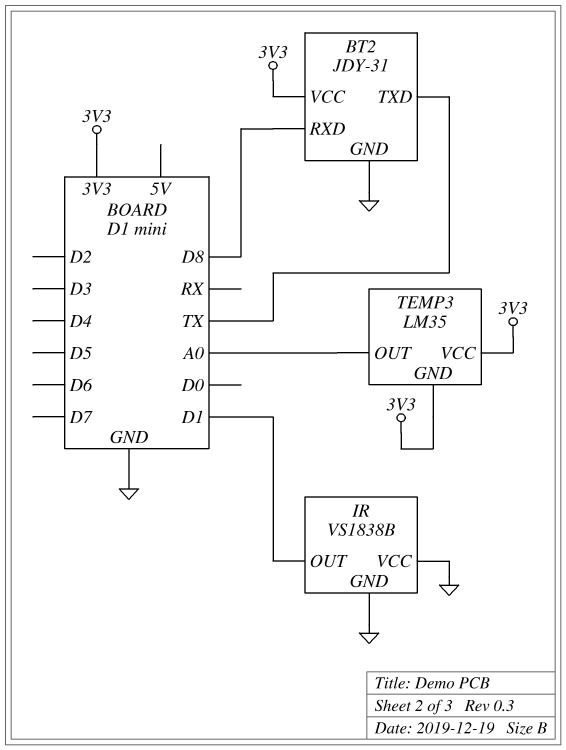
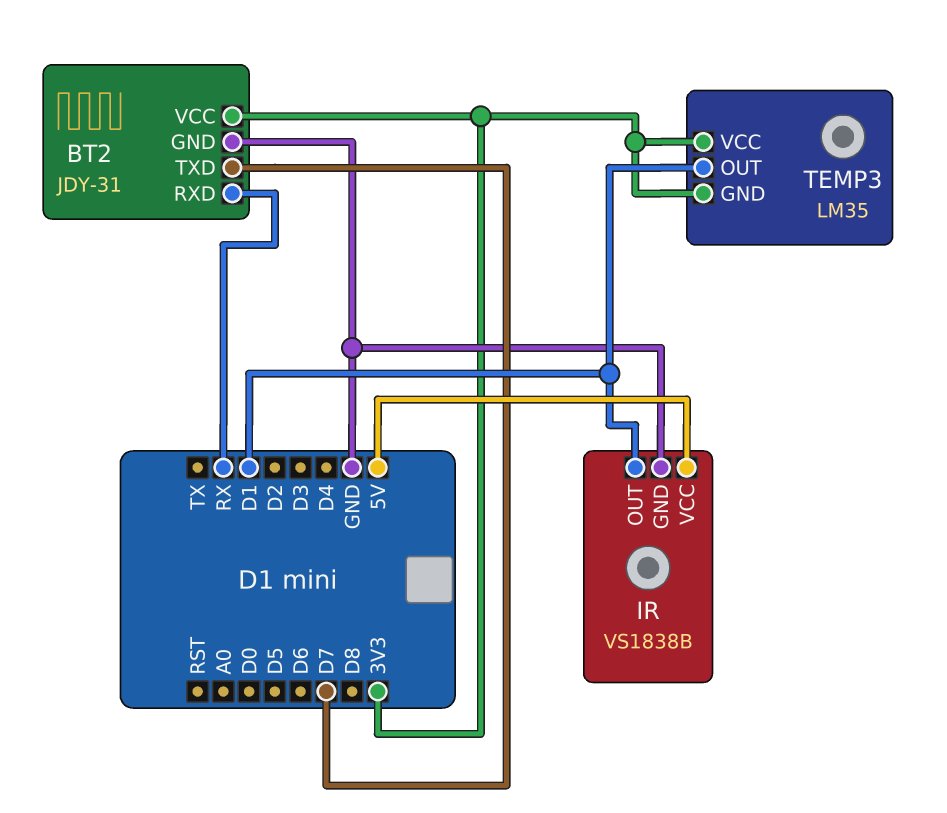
BT2 pin RXD: D8 -> RX
BT2 pin TXD: TX -> D7
IR pin VCC: GND -> 5V
TEMP3 pin OUT: A0 -> D1

